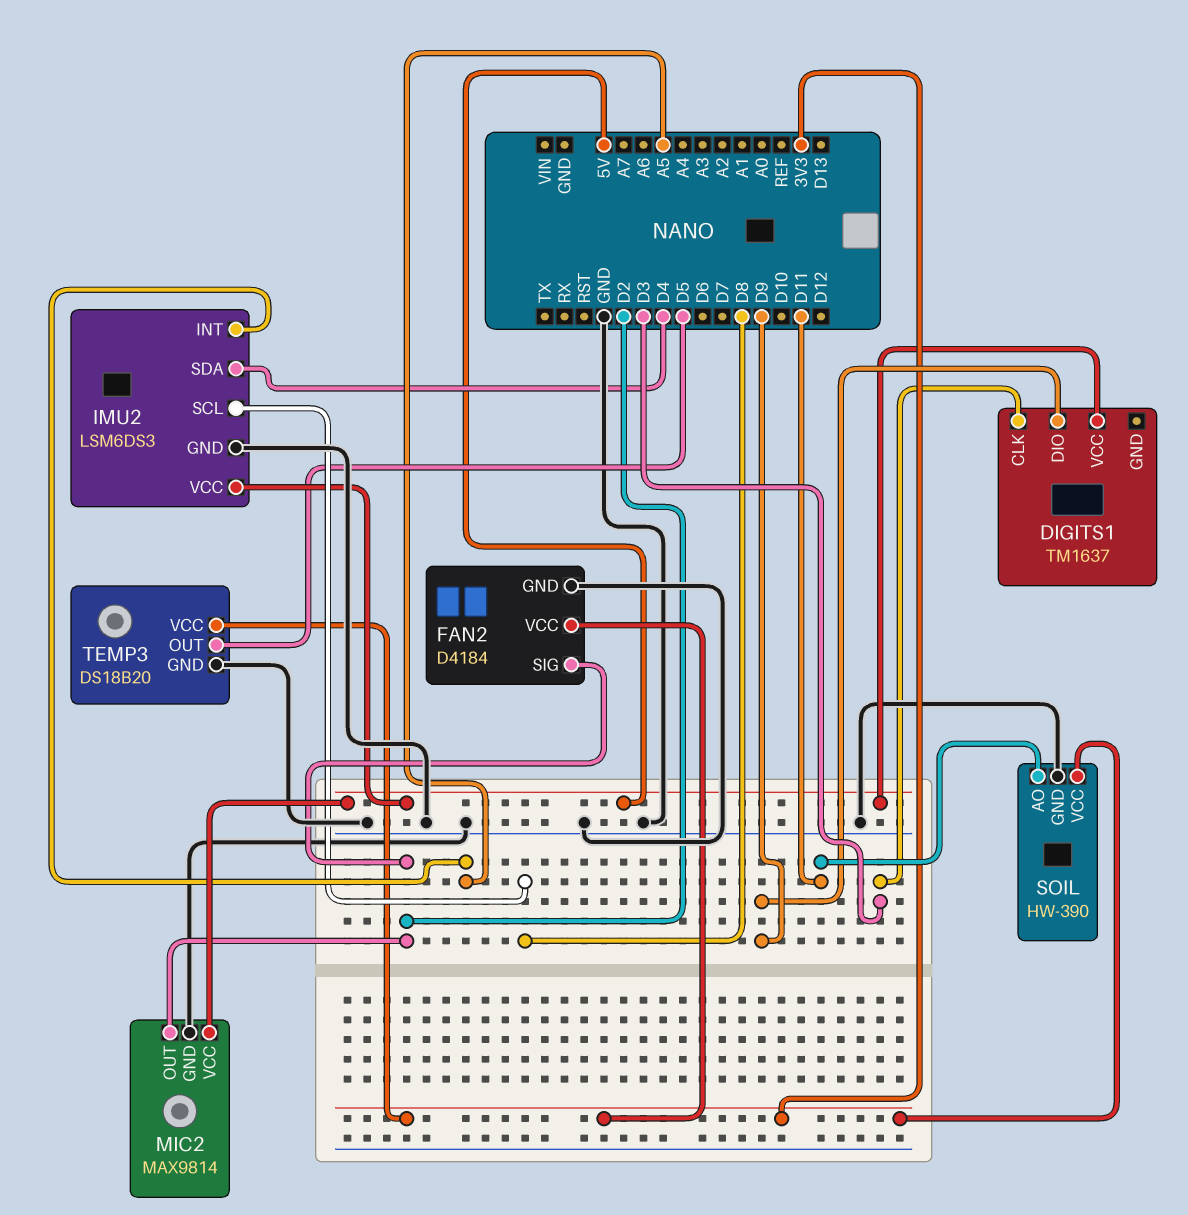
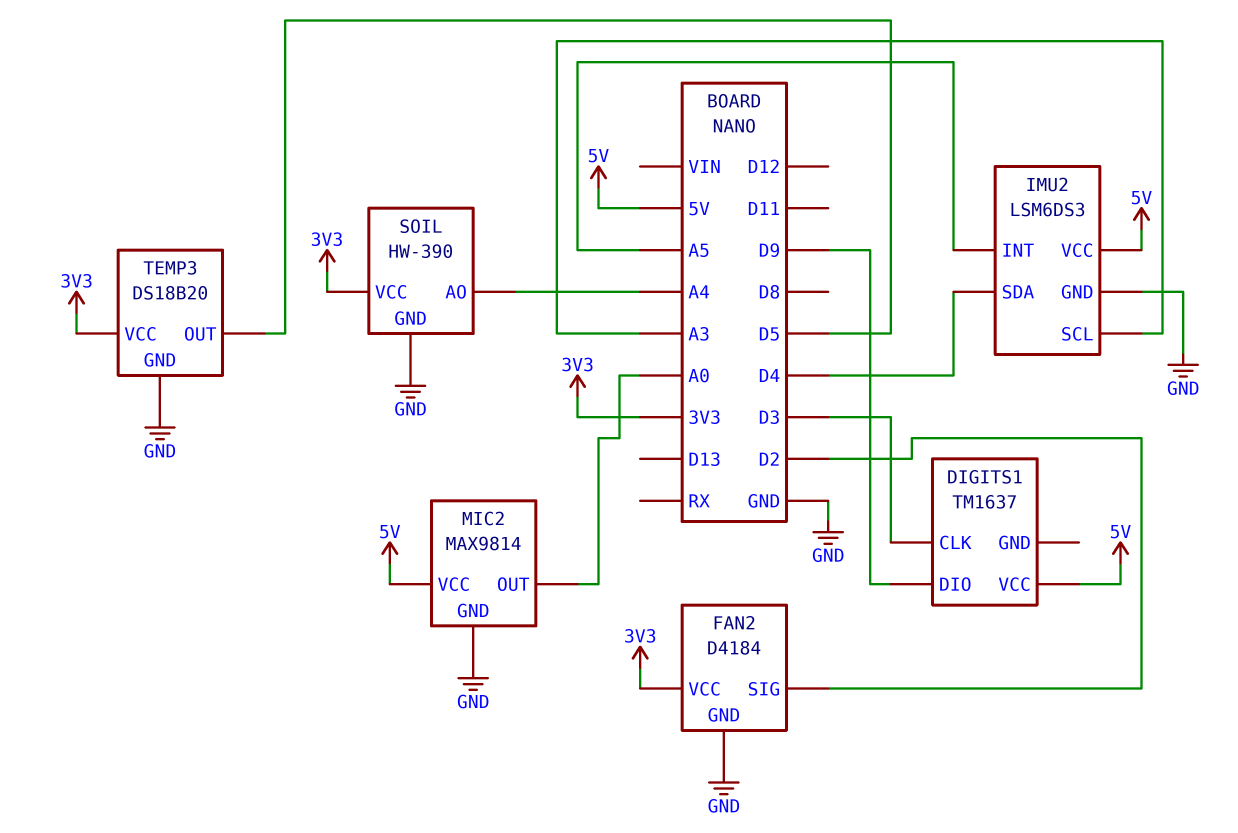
IMU2 pin SCL: D8 -> A3
MIC2 pin OUT: D2 -> A0
SOIL pin AO: D11 -> A4

